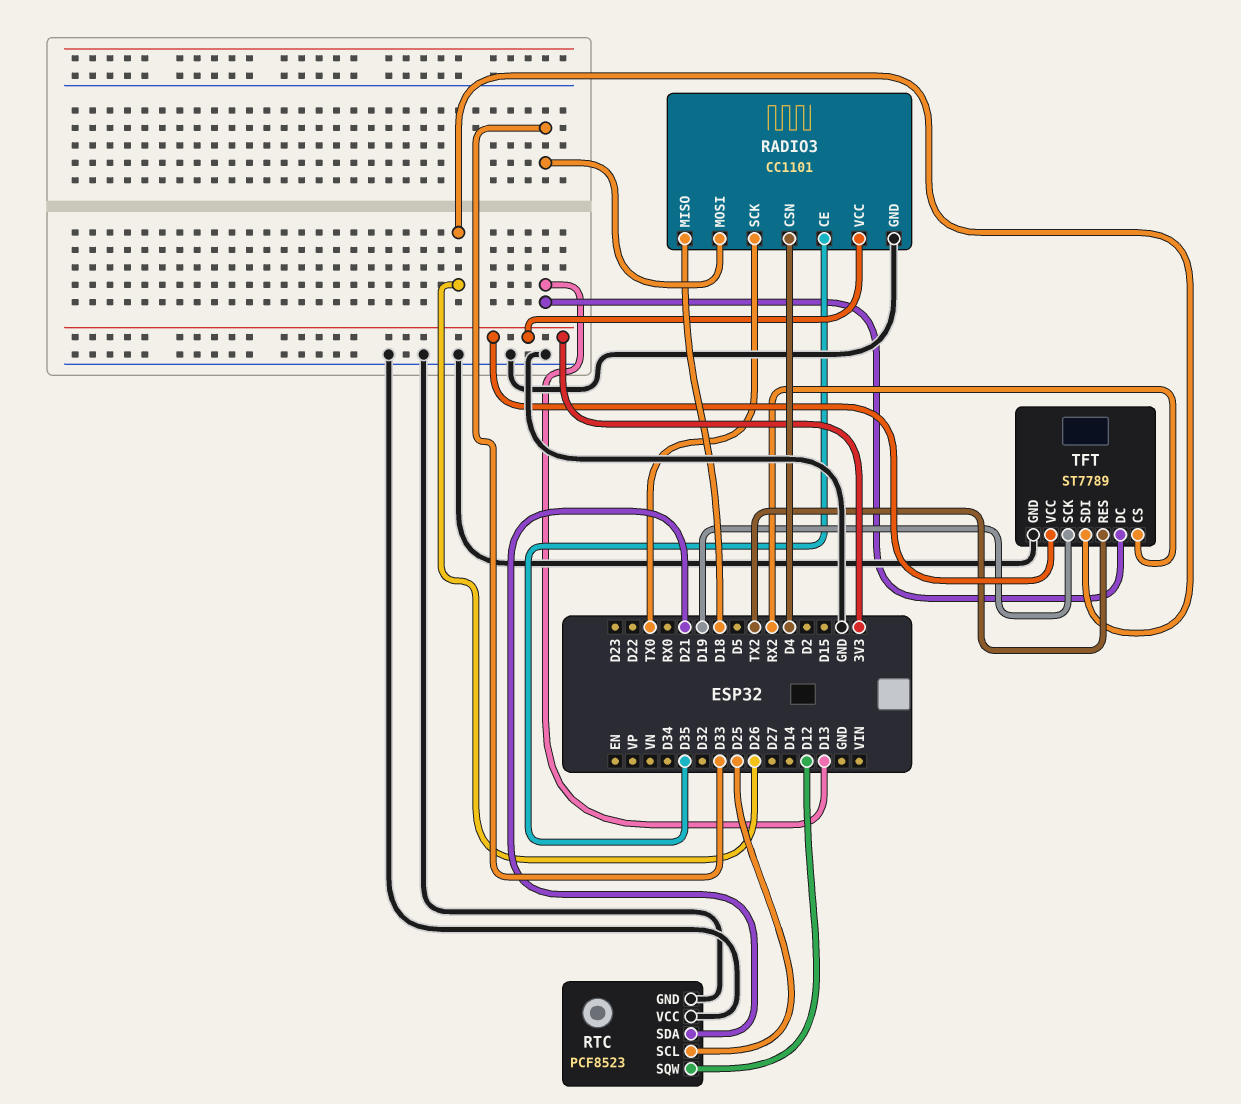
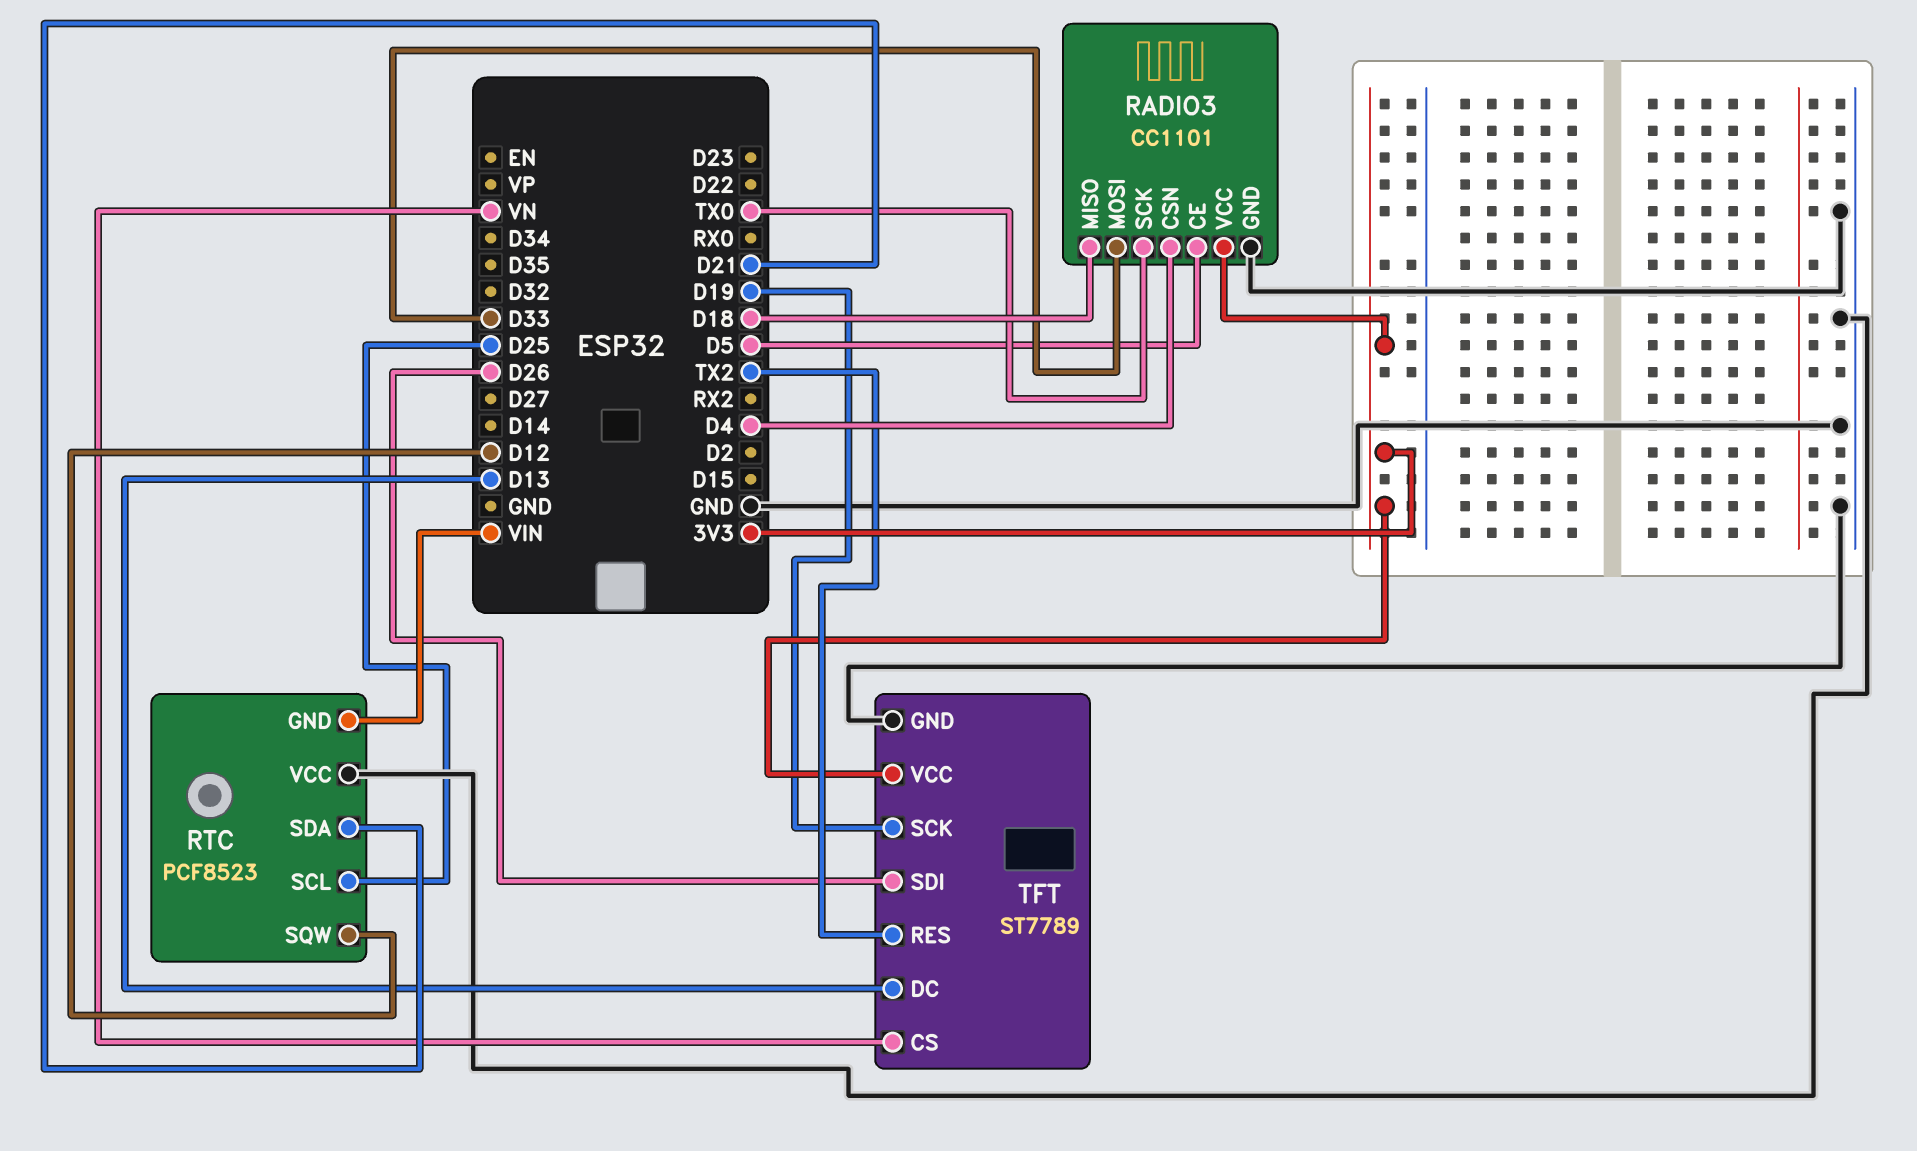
RADIO3 pin CE: D35 -> D5
RTC pin GND: GND -> VIN
TFT pin CS: RX2 -> VN

